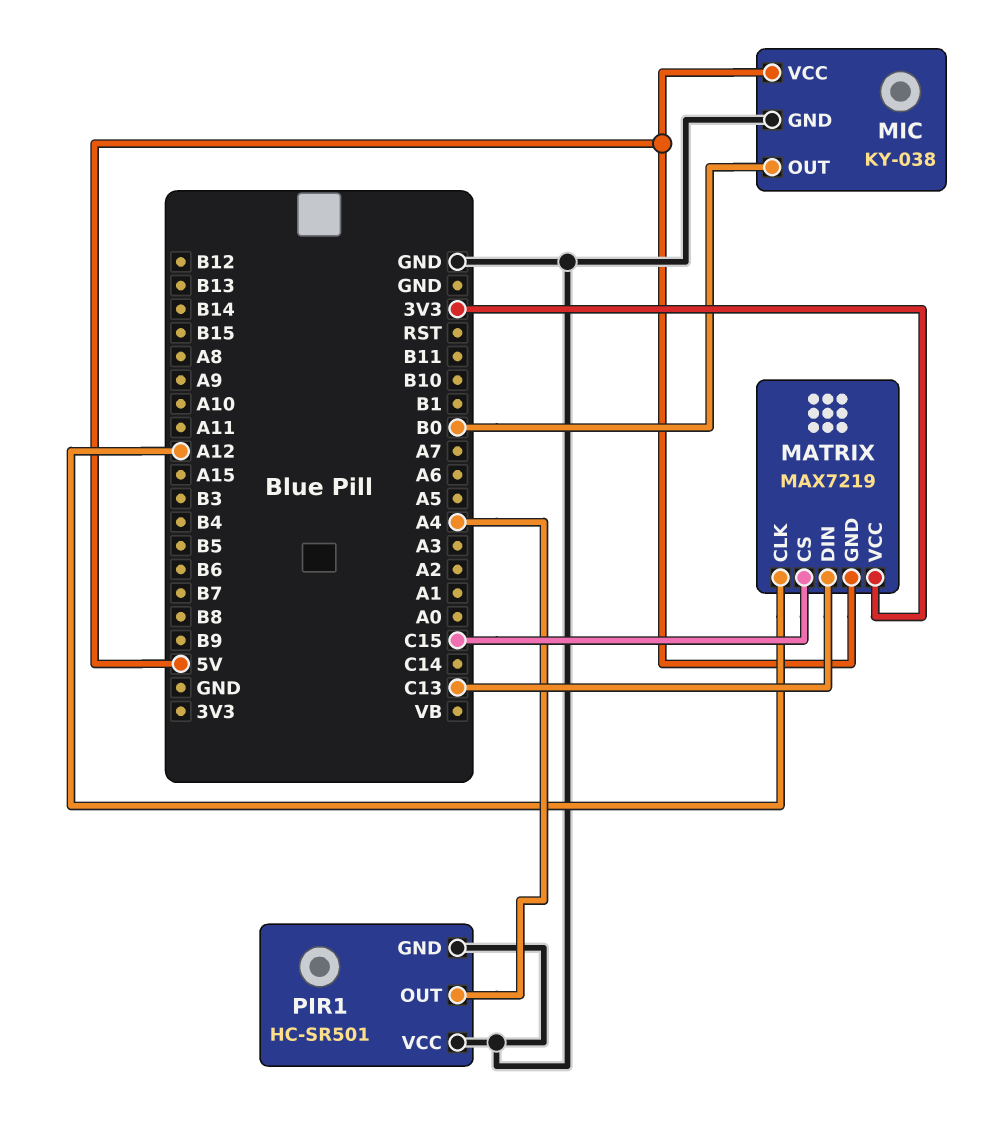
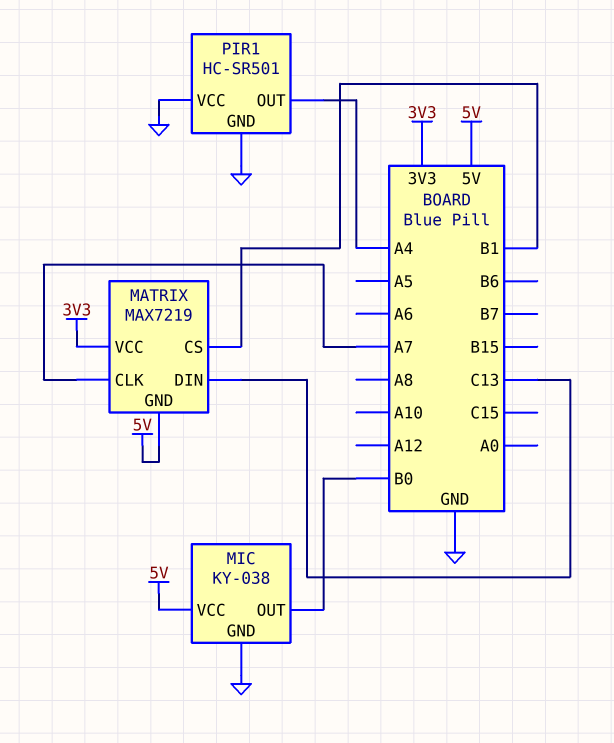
MATRIX pin CLK: A12 -> A7
MATRIX pin CS: C15 -> B1

